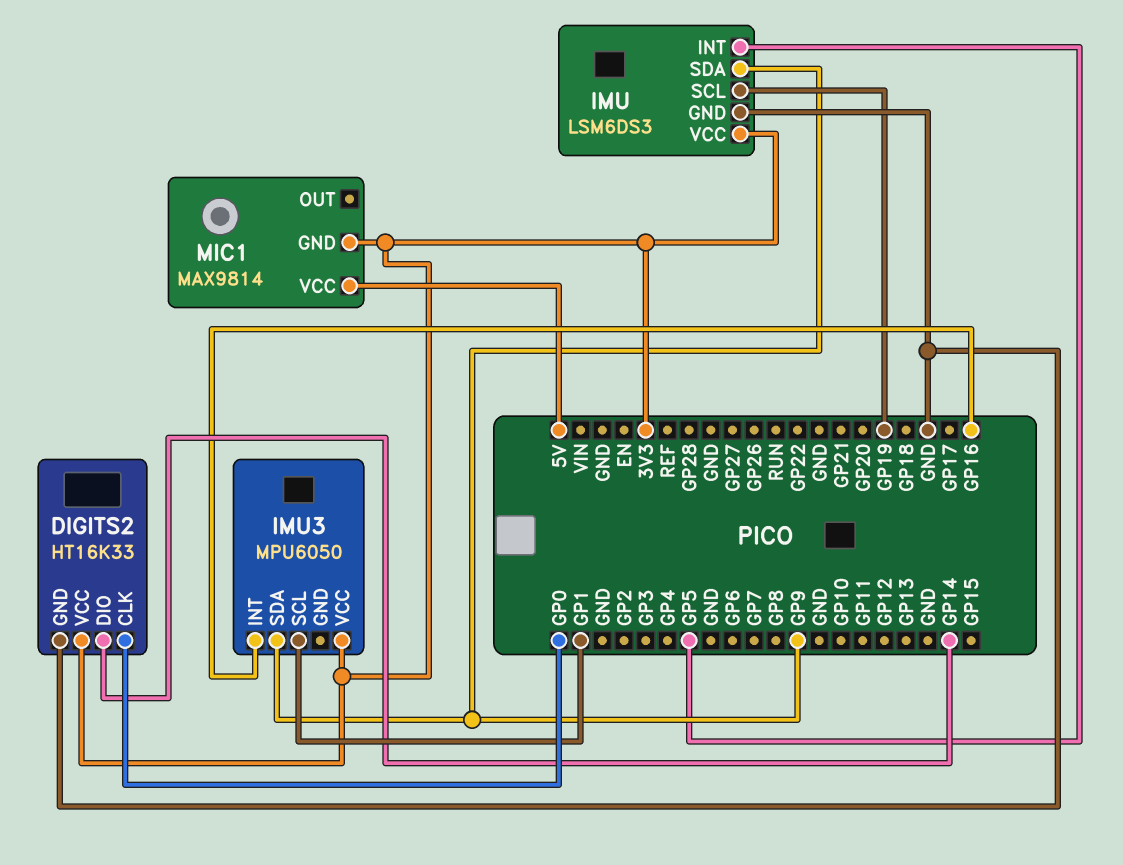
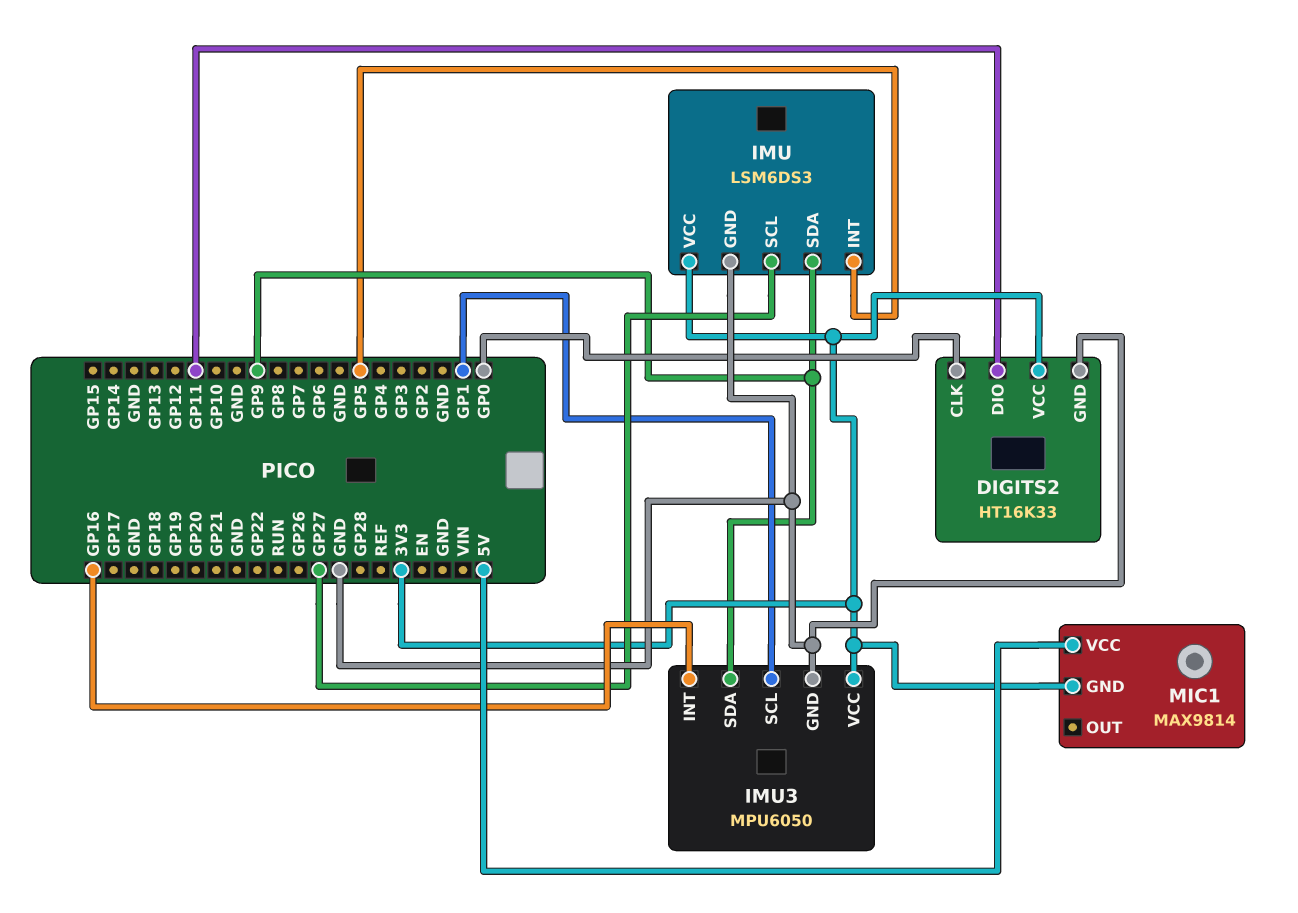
DIGITS2 pin DIO: GP14 -> GP11
IMU pin SCL: GP19 -> GP27
IMU3 pin GND: none -> GND

